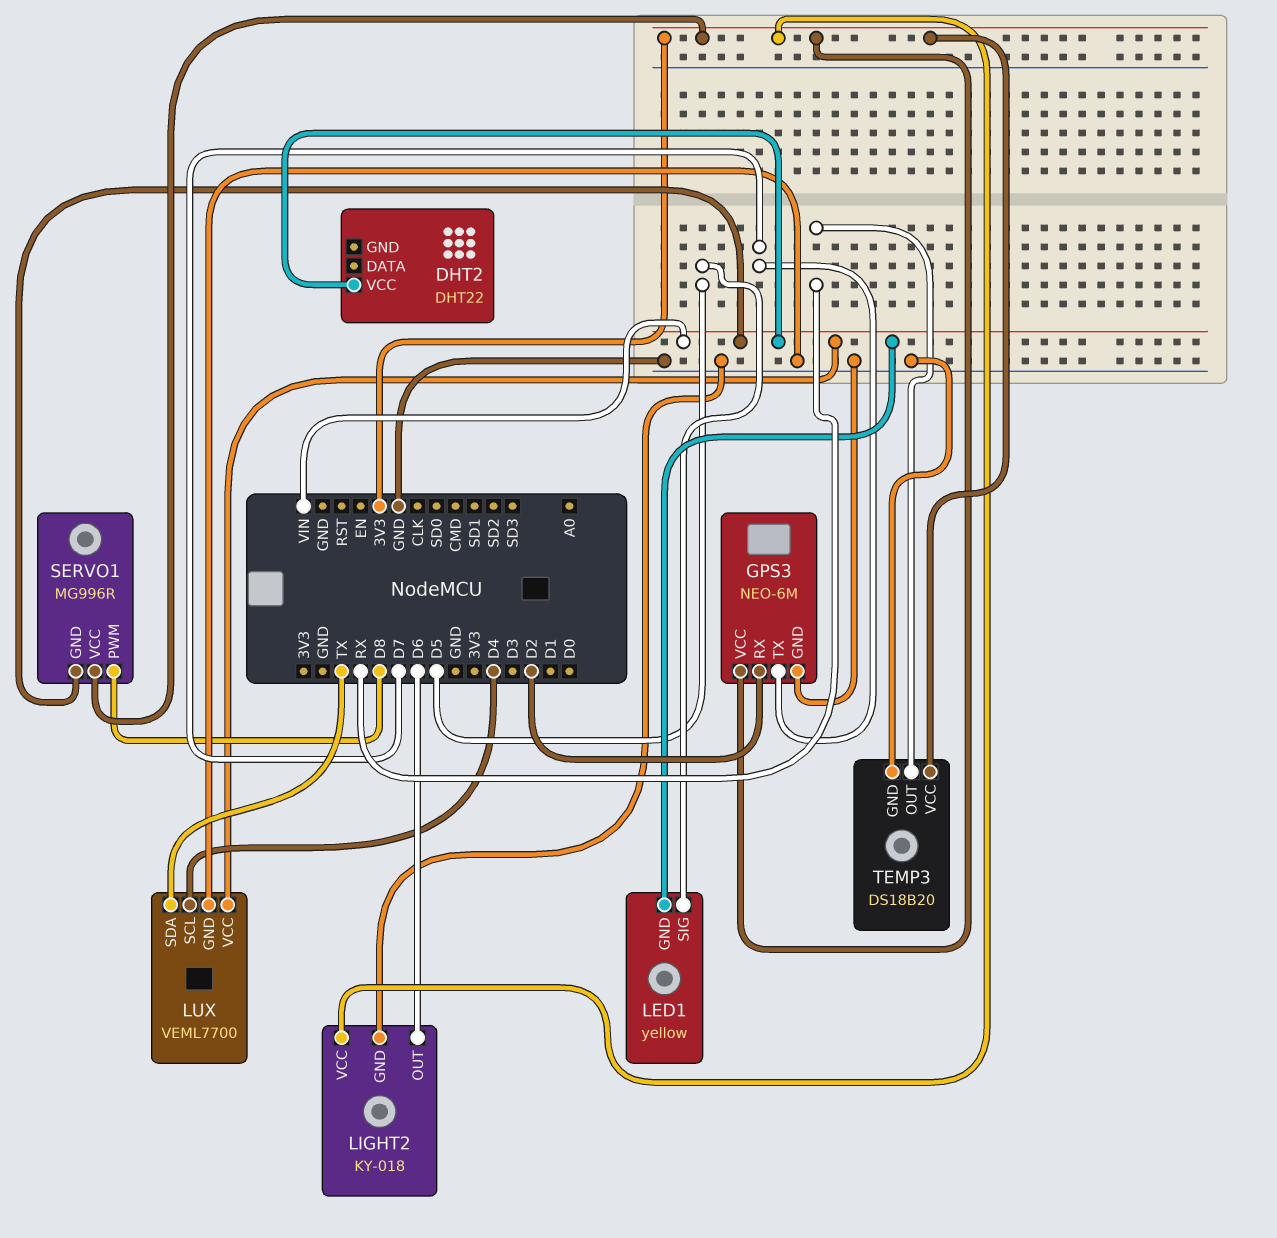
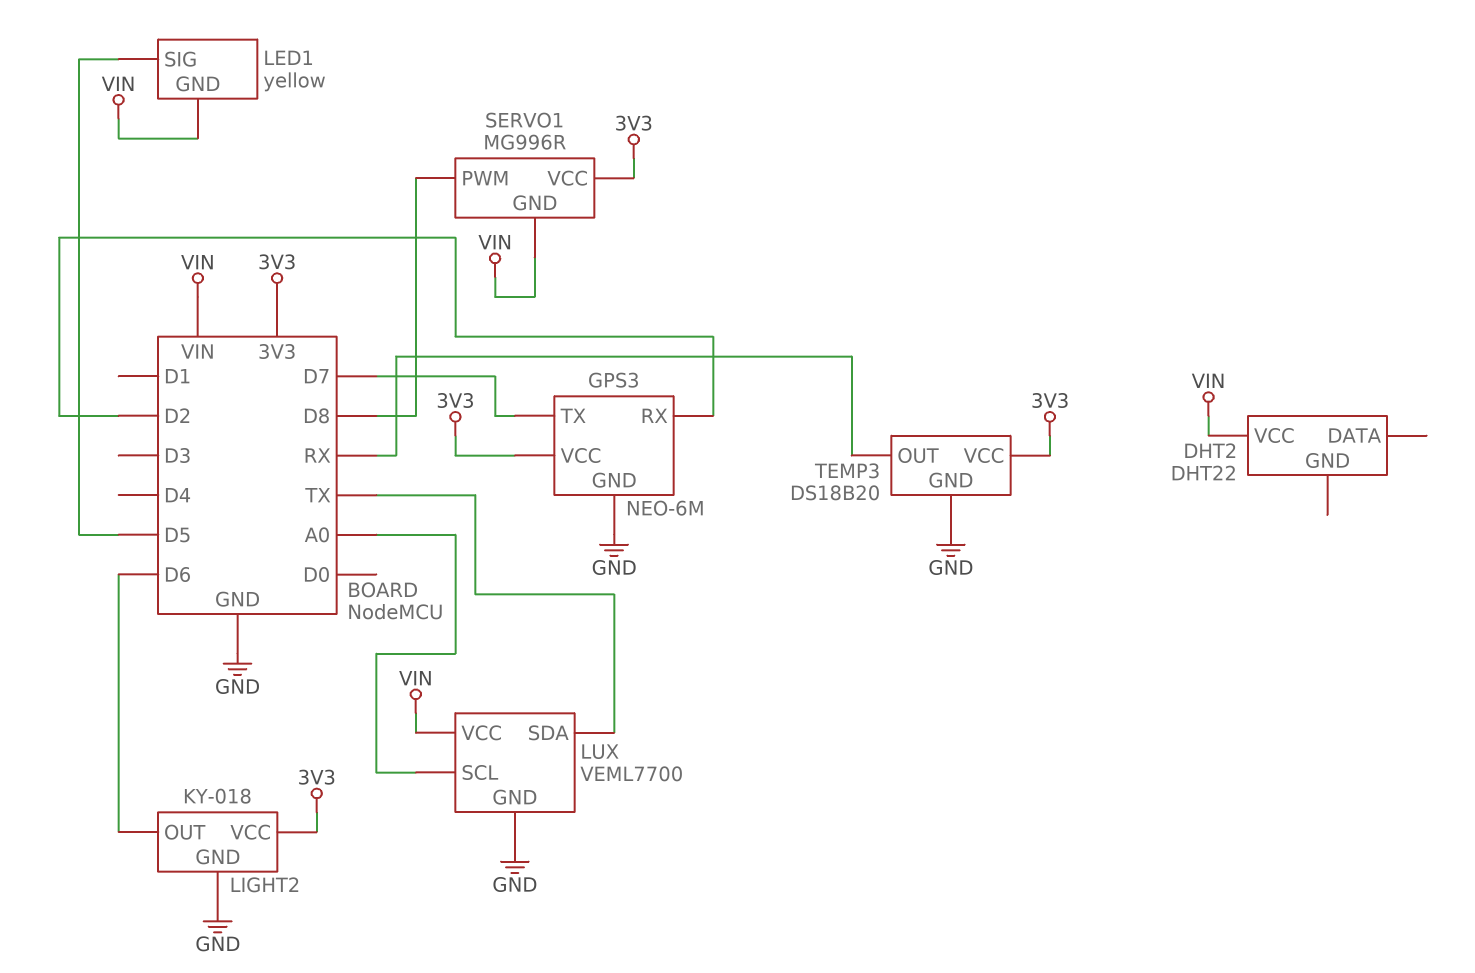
LUX pin SCL: D4 -> A0

